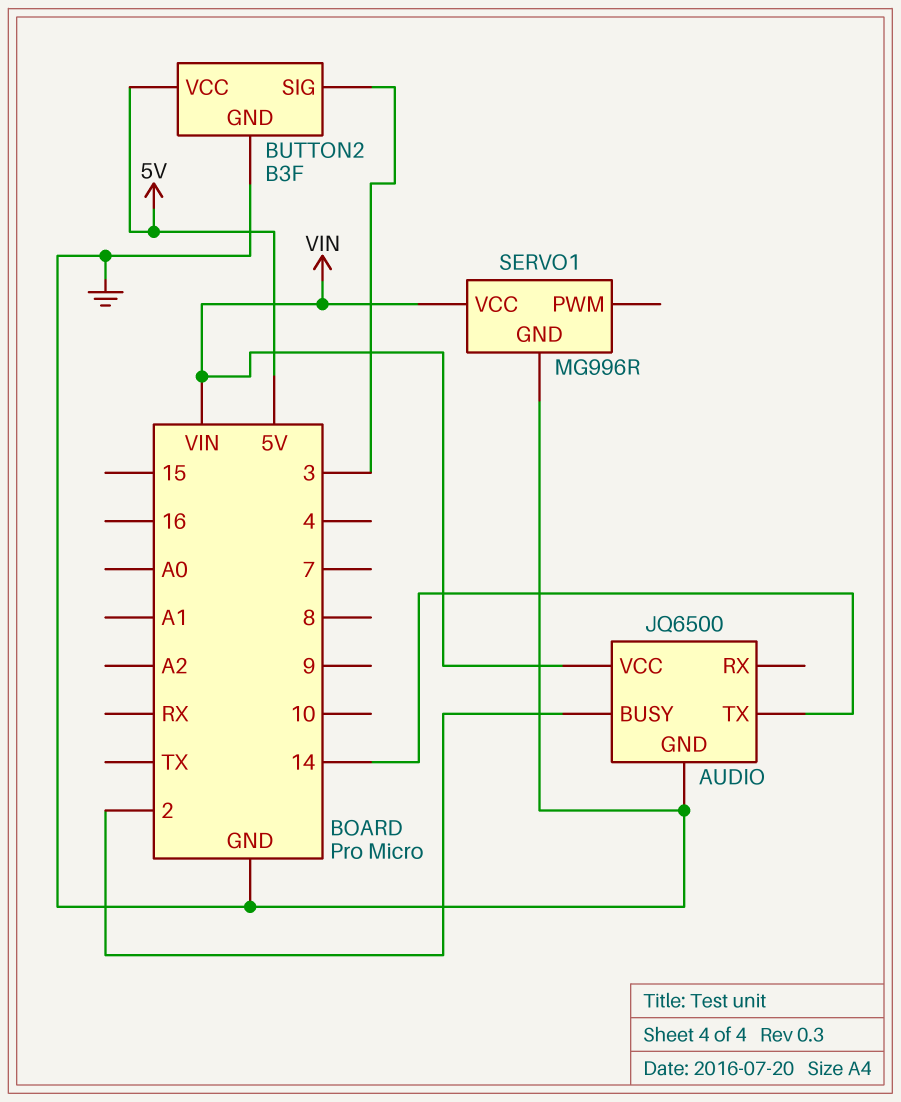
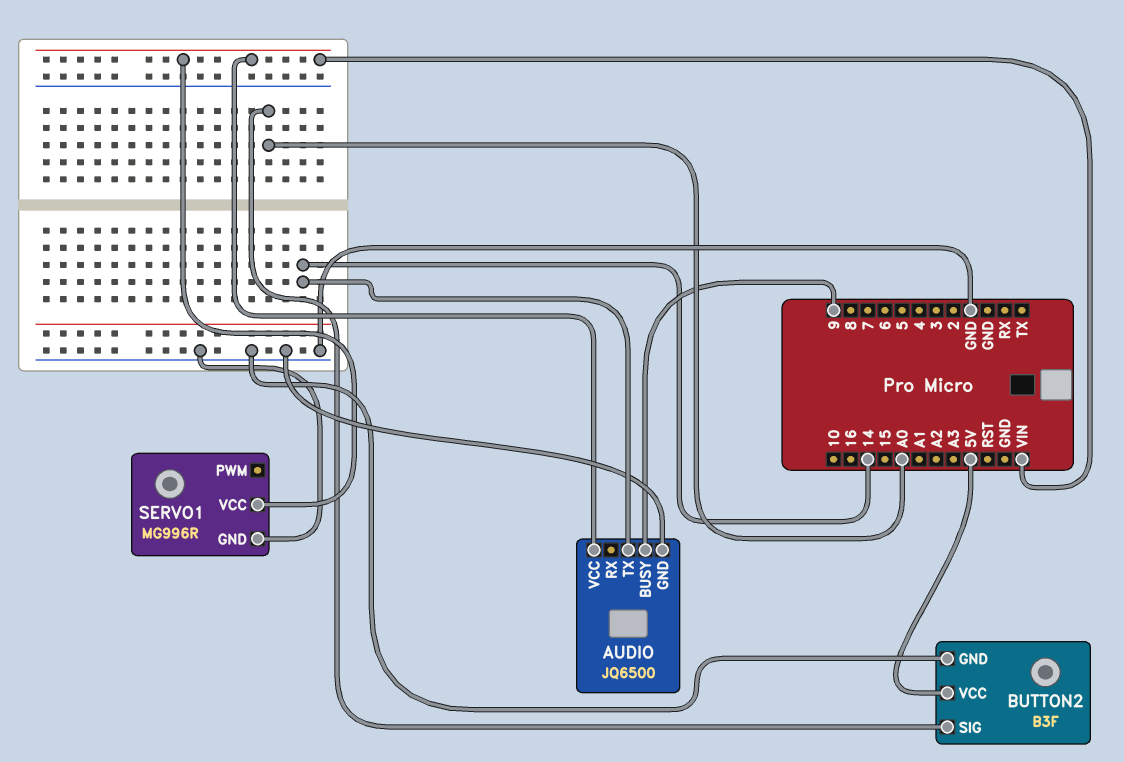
AUDIO pin BUSY: 2 -> 9
BUTTON2 pin SIG: 3 -> A0

